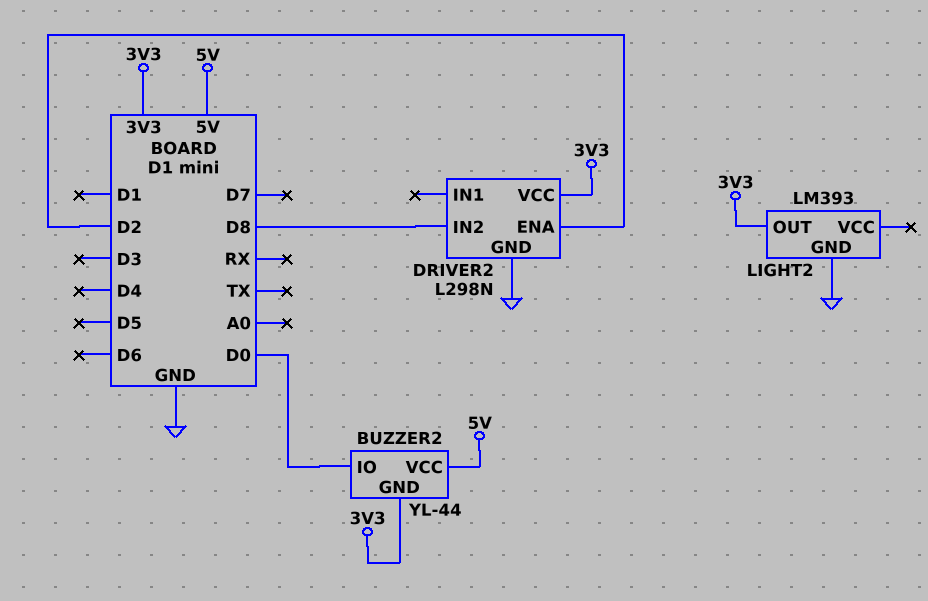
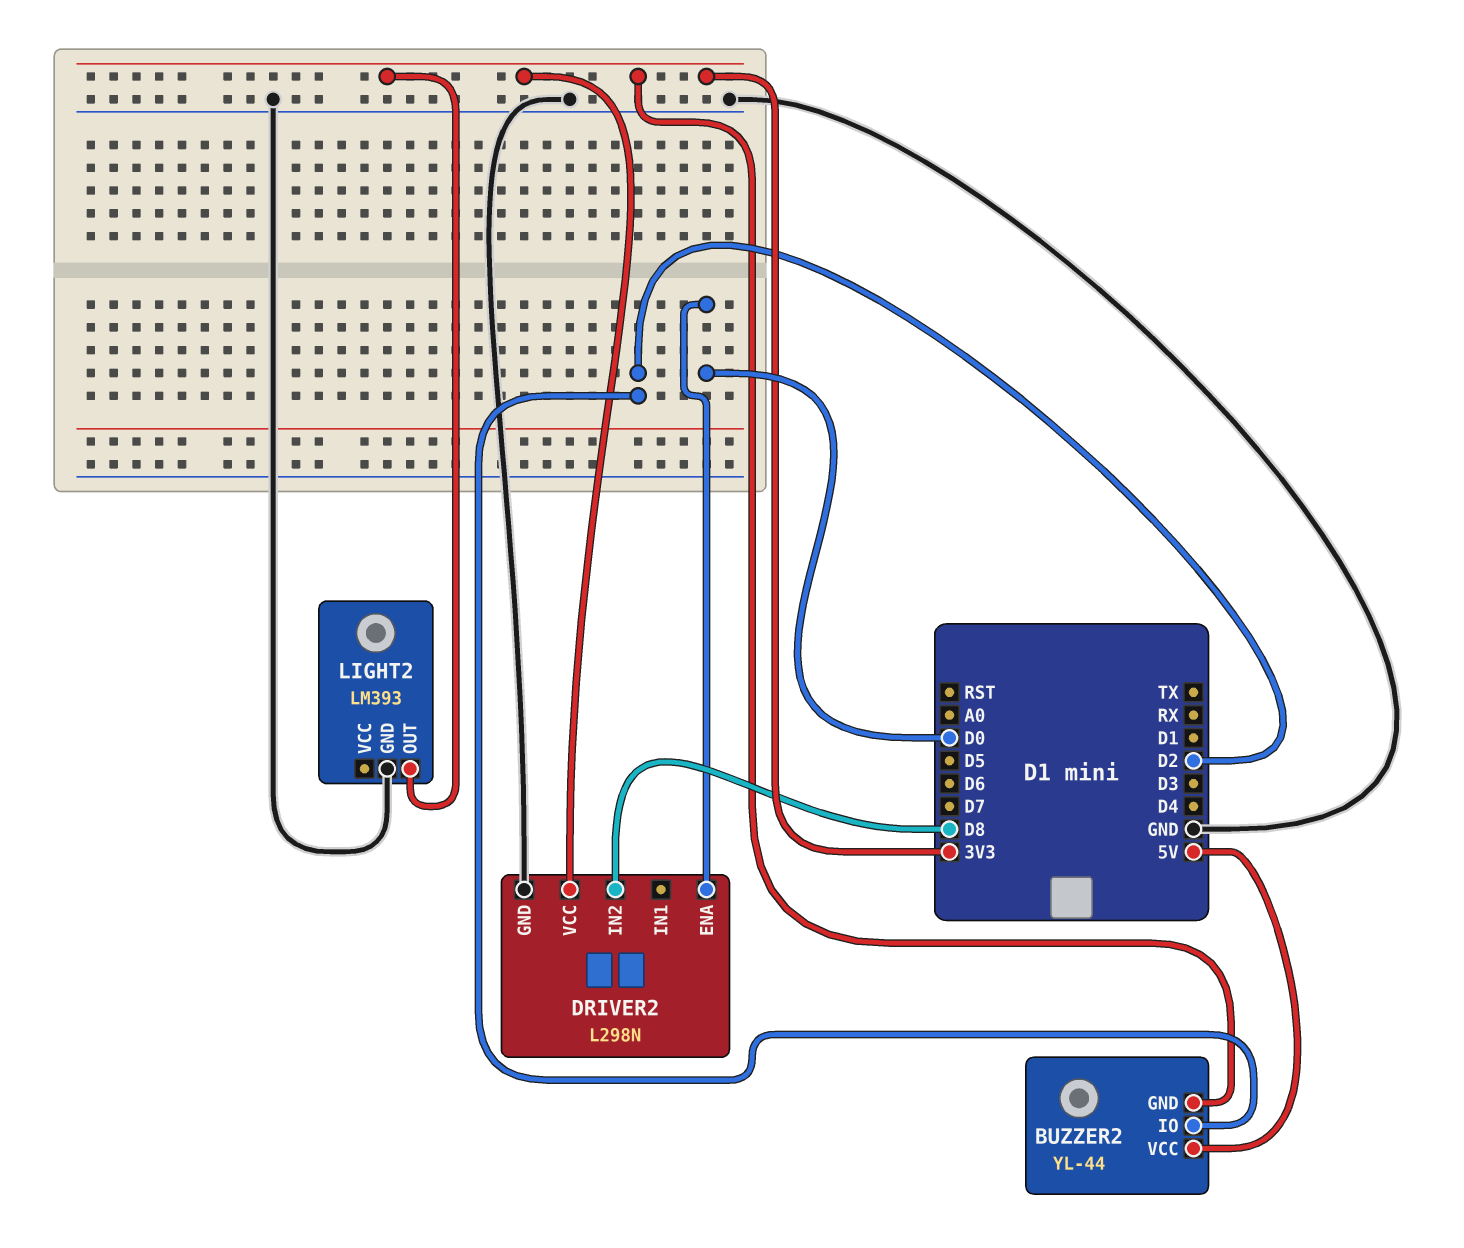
BUZZER2 pin IO: D0 -> D2
DRIVER2 pin ENA: D2 -> D0

